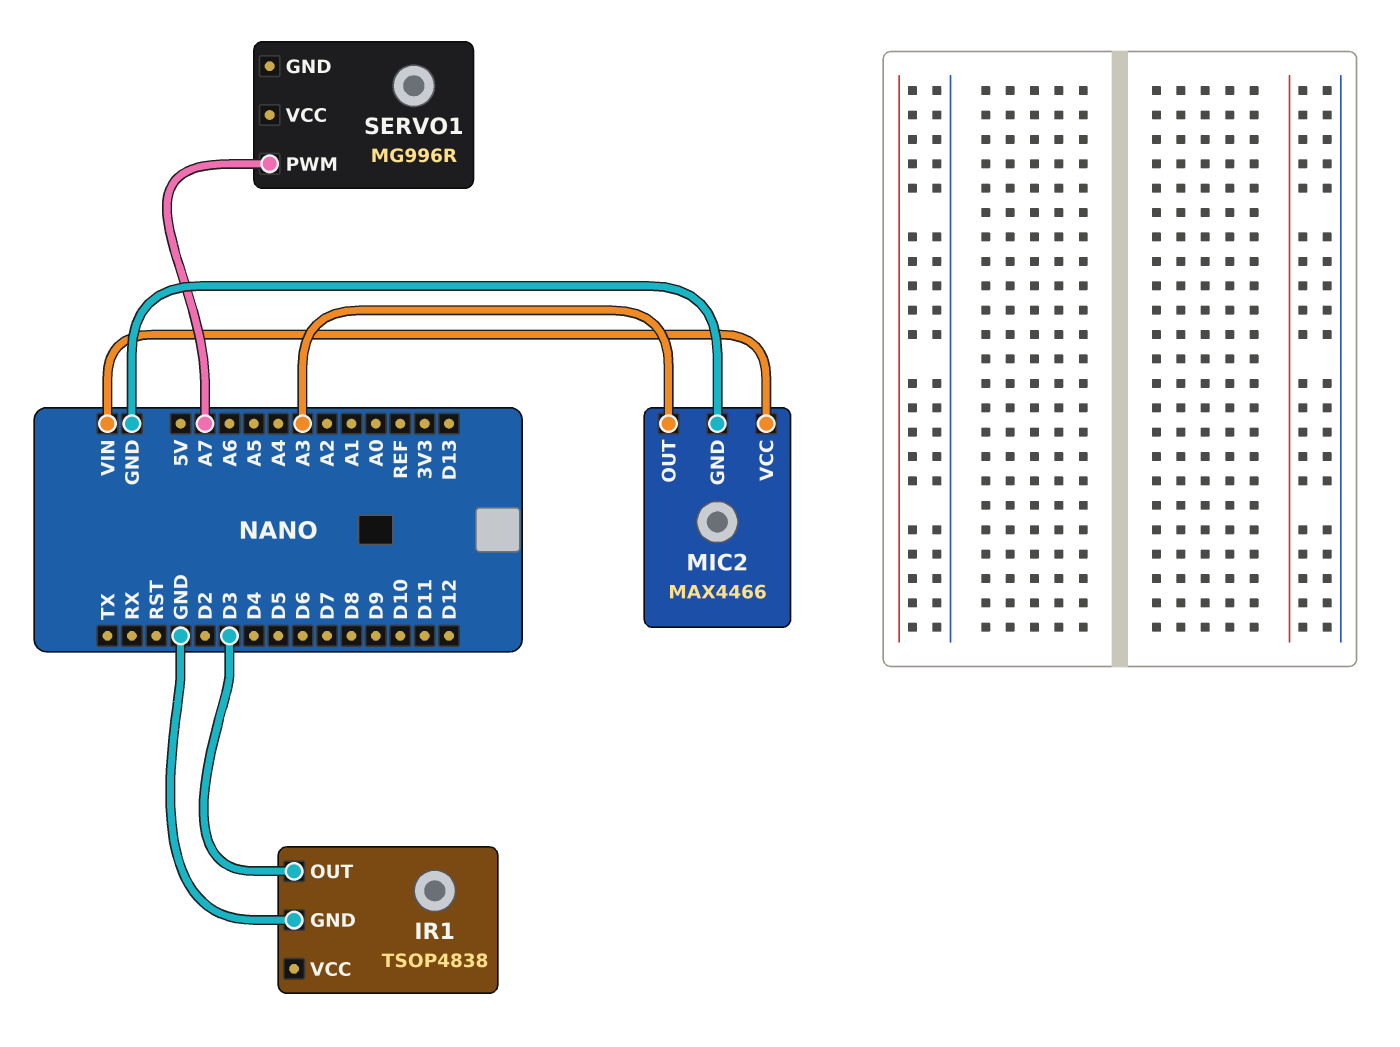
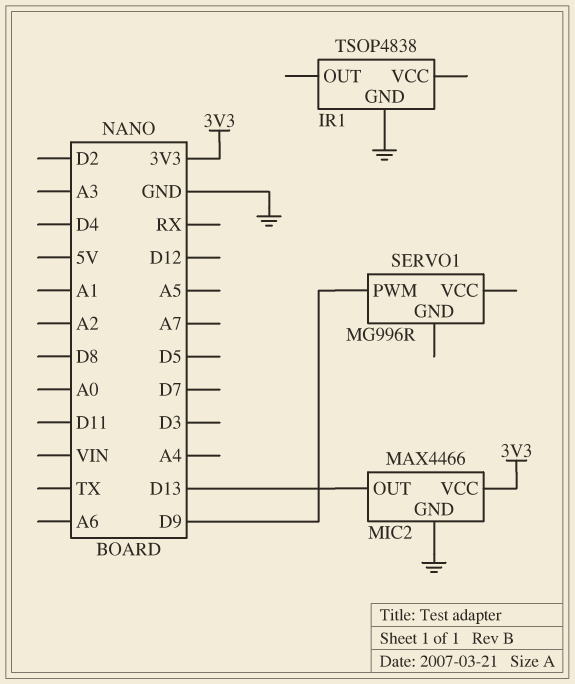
IR1 pin OUT: D3 -> none
MIC2 pin OUT: A3 -> D13
MIC2 pin VCC: VIN -> 3V3
SERVO1 pin PWM: A7 -> D9

